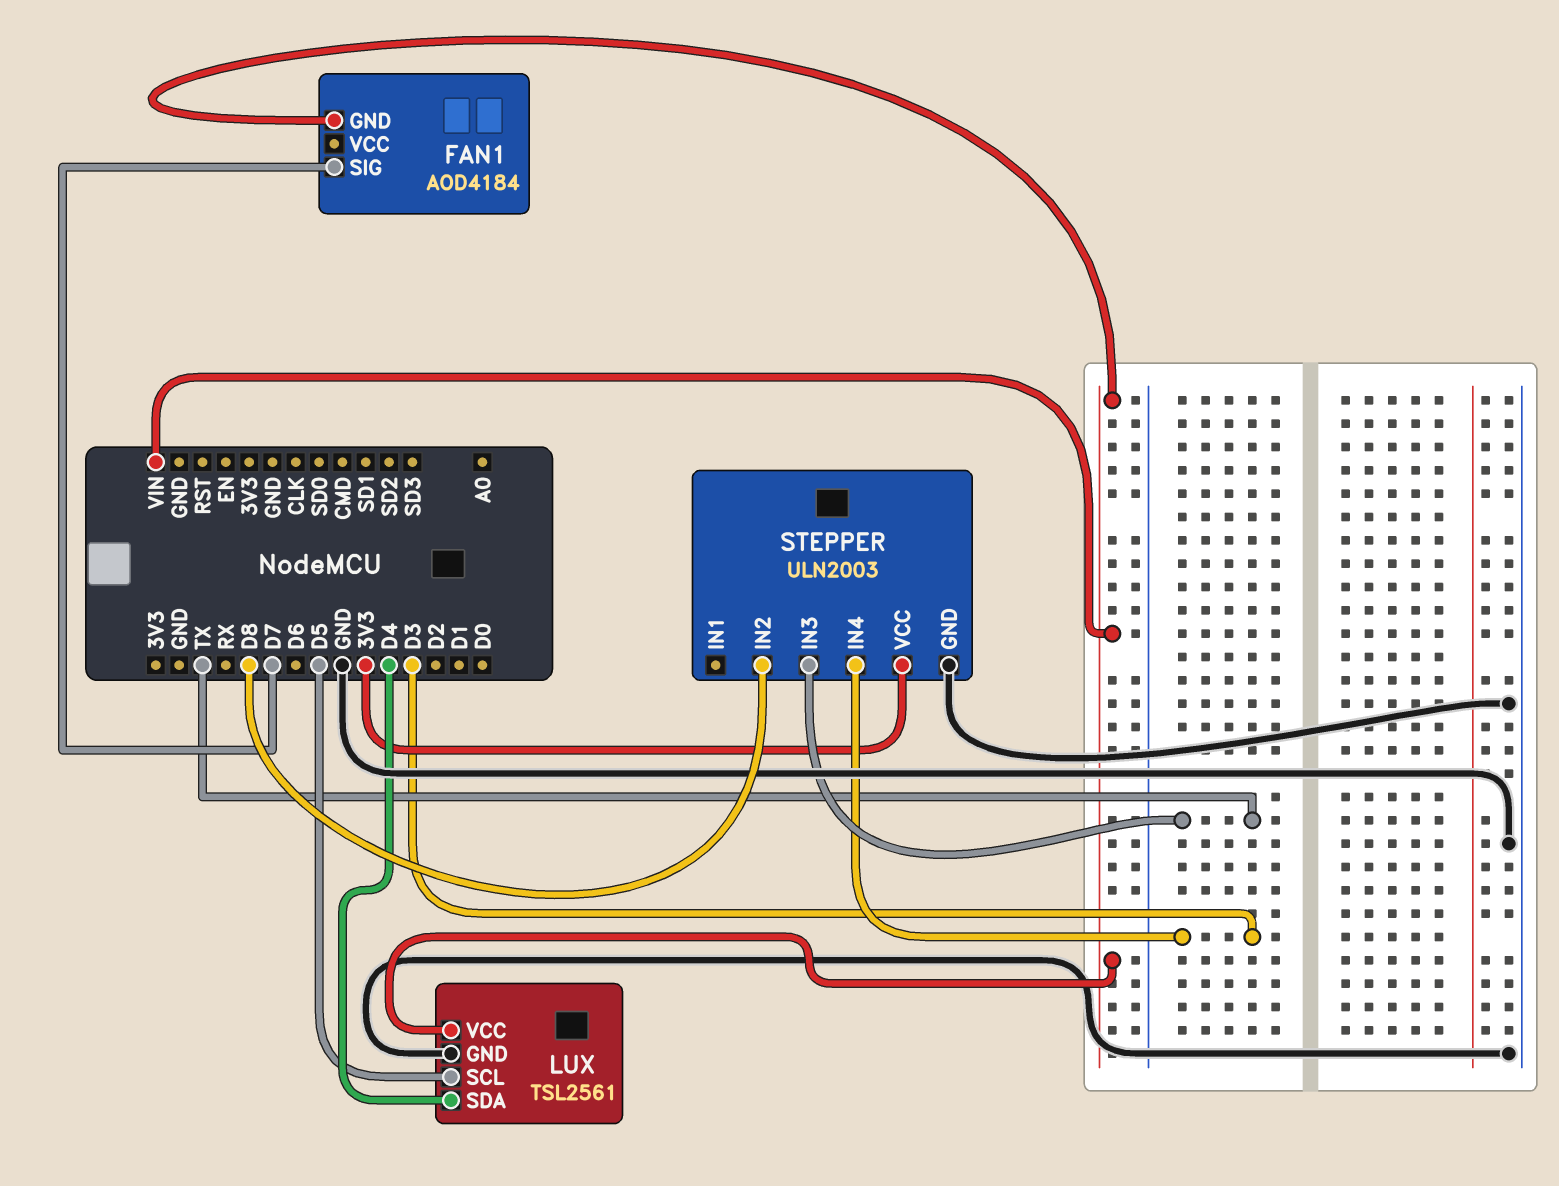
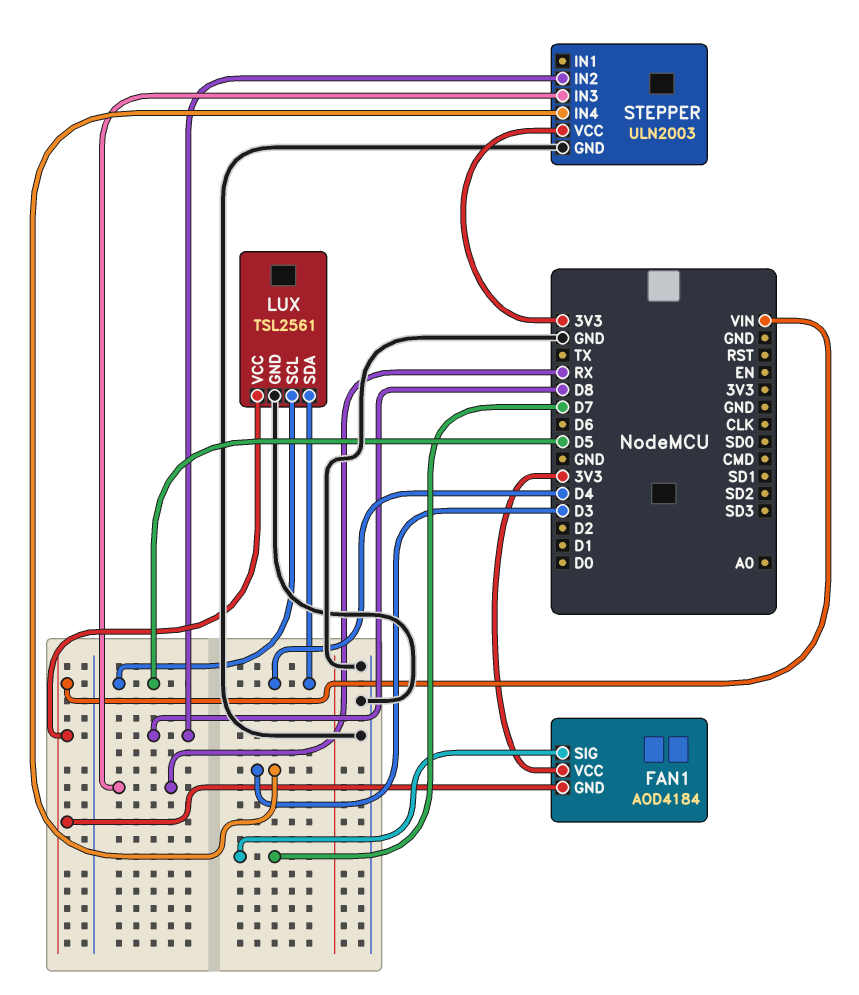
FAN1 pin VCC: none -> 3V3
STEPPER pin IN3: TX -> RX

